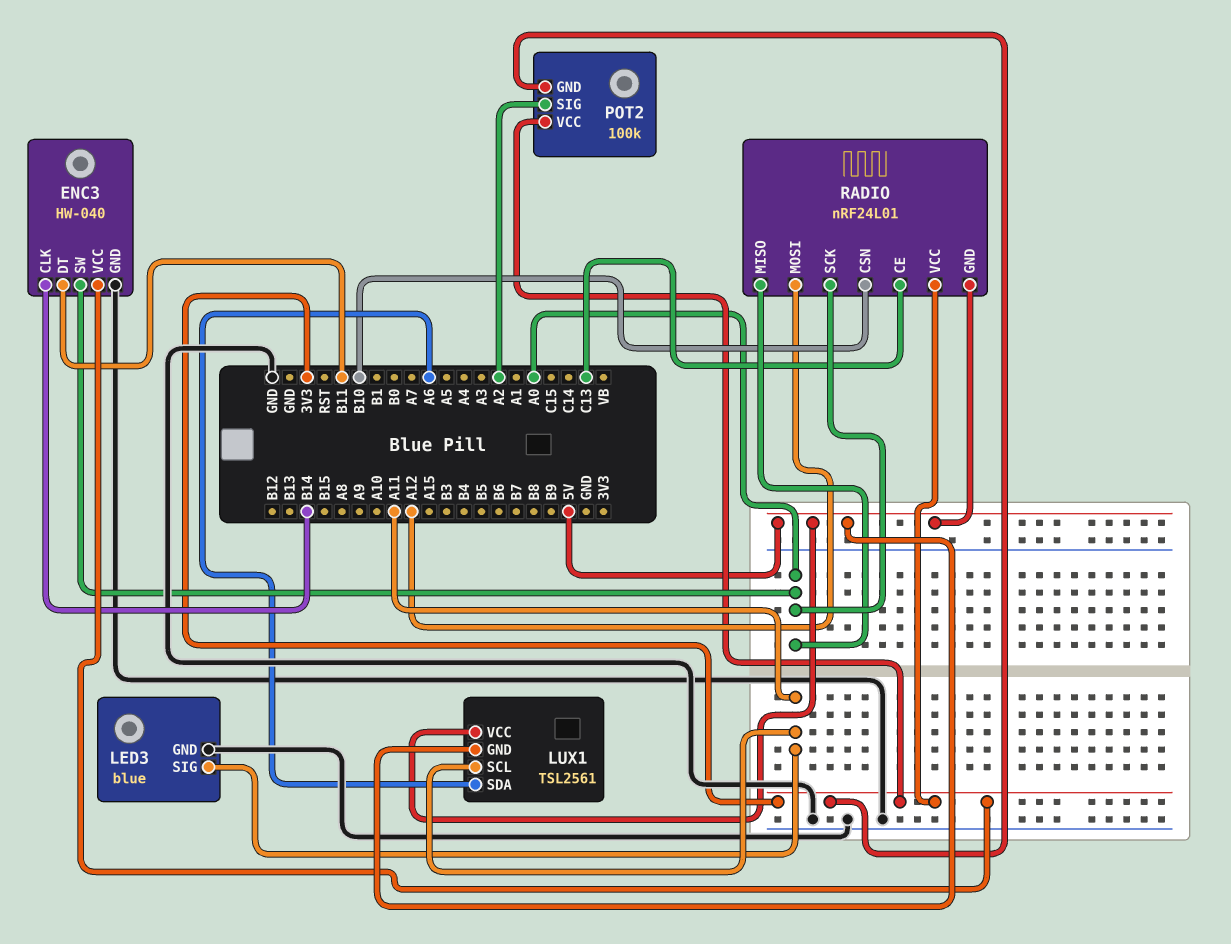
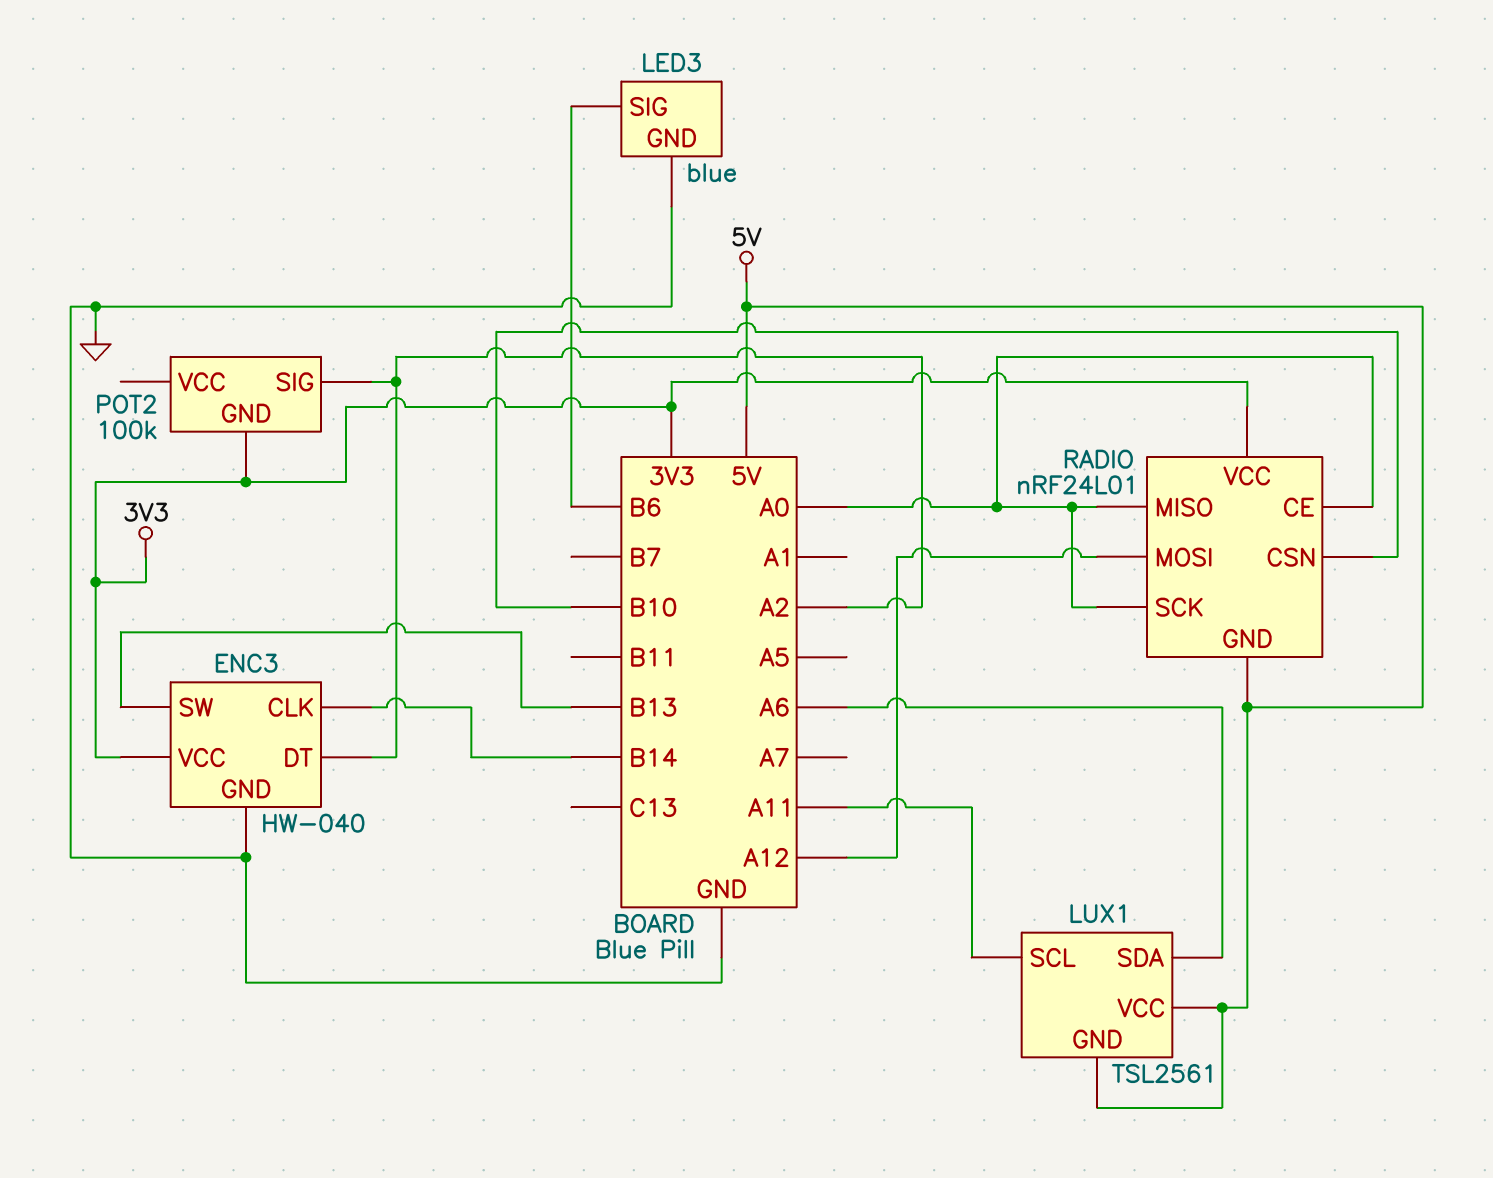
ENC3 pin DT: B11 -> A2
ENC3 pin SW: A0 -> B13
LED3 pin SIG: A11 -> B6
POT2 pin VCC: 3V3 -> none
RADIO pin CE: C13 -> A0

